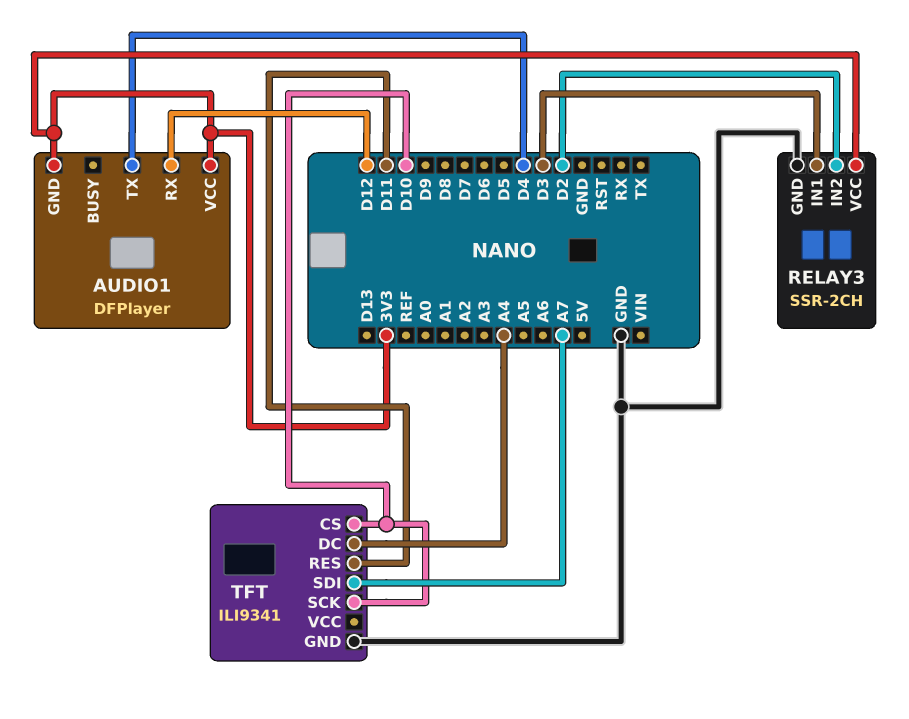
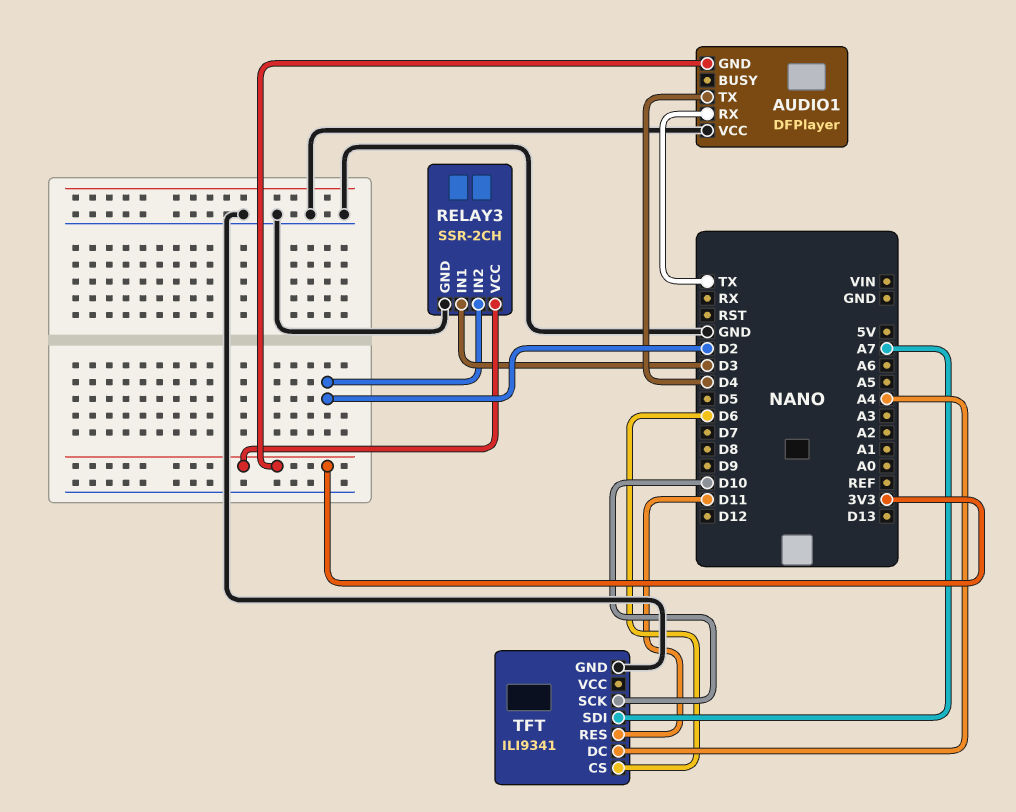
AUDIO1 pin RX: D12 -> TX
AUDIO1 pin VCC: 3V3 -> GND
TFT pin CS: D10 -> D6

